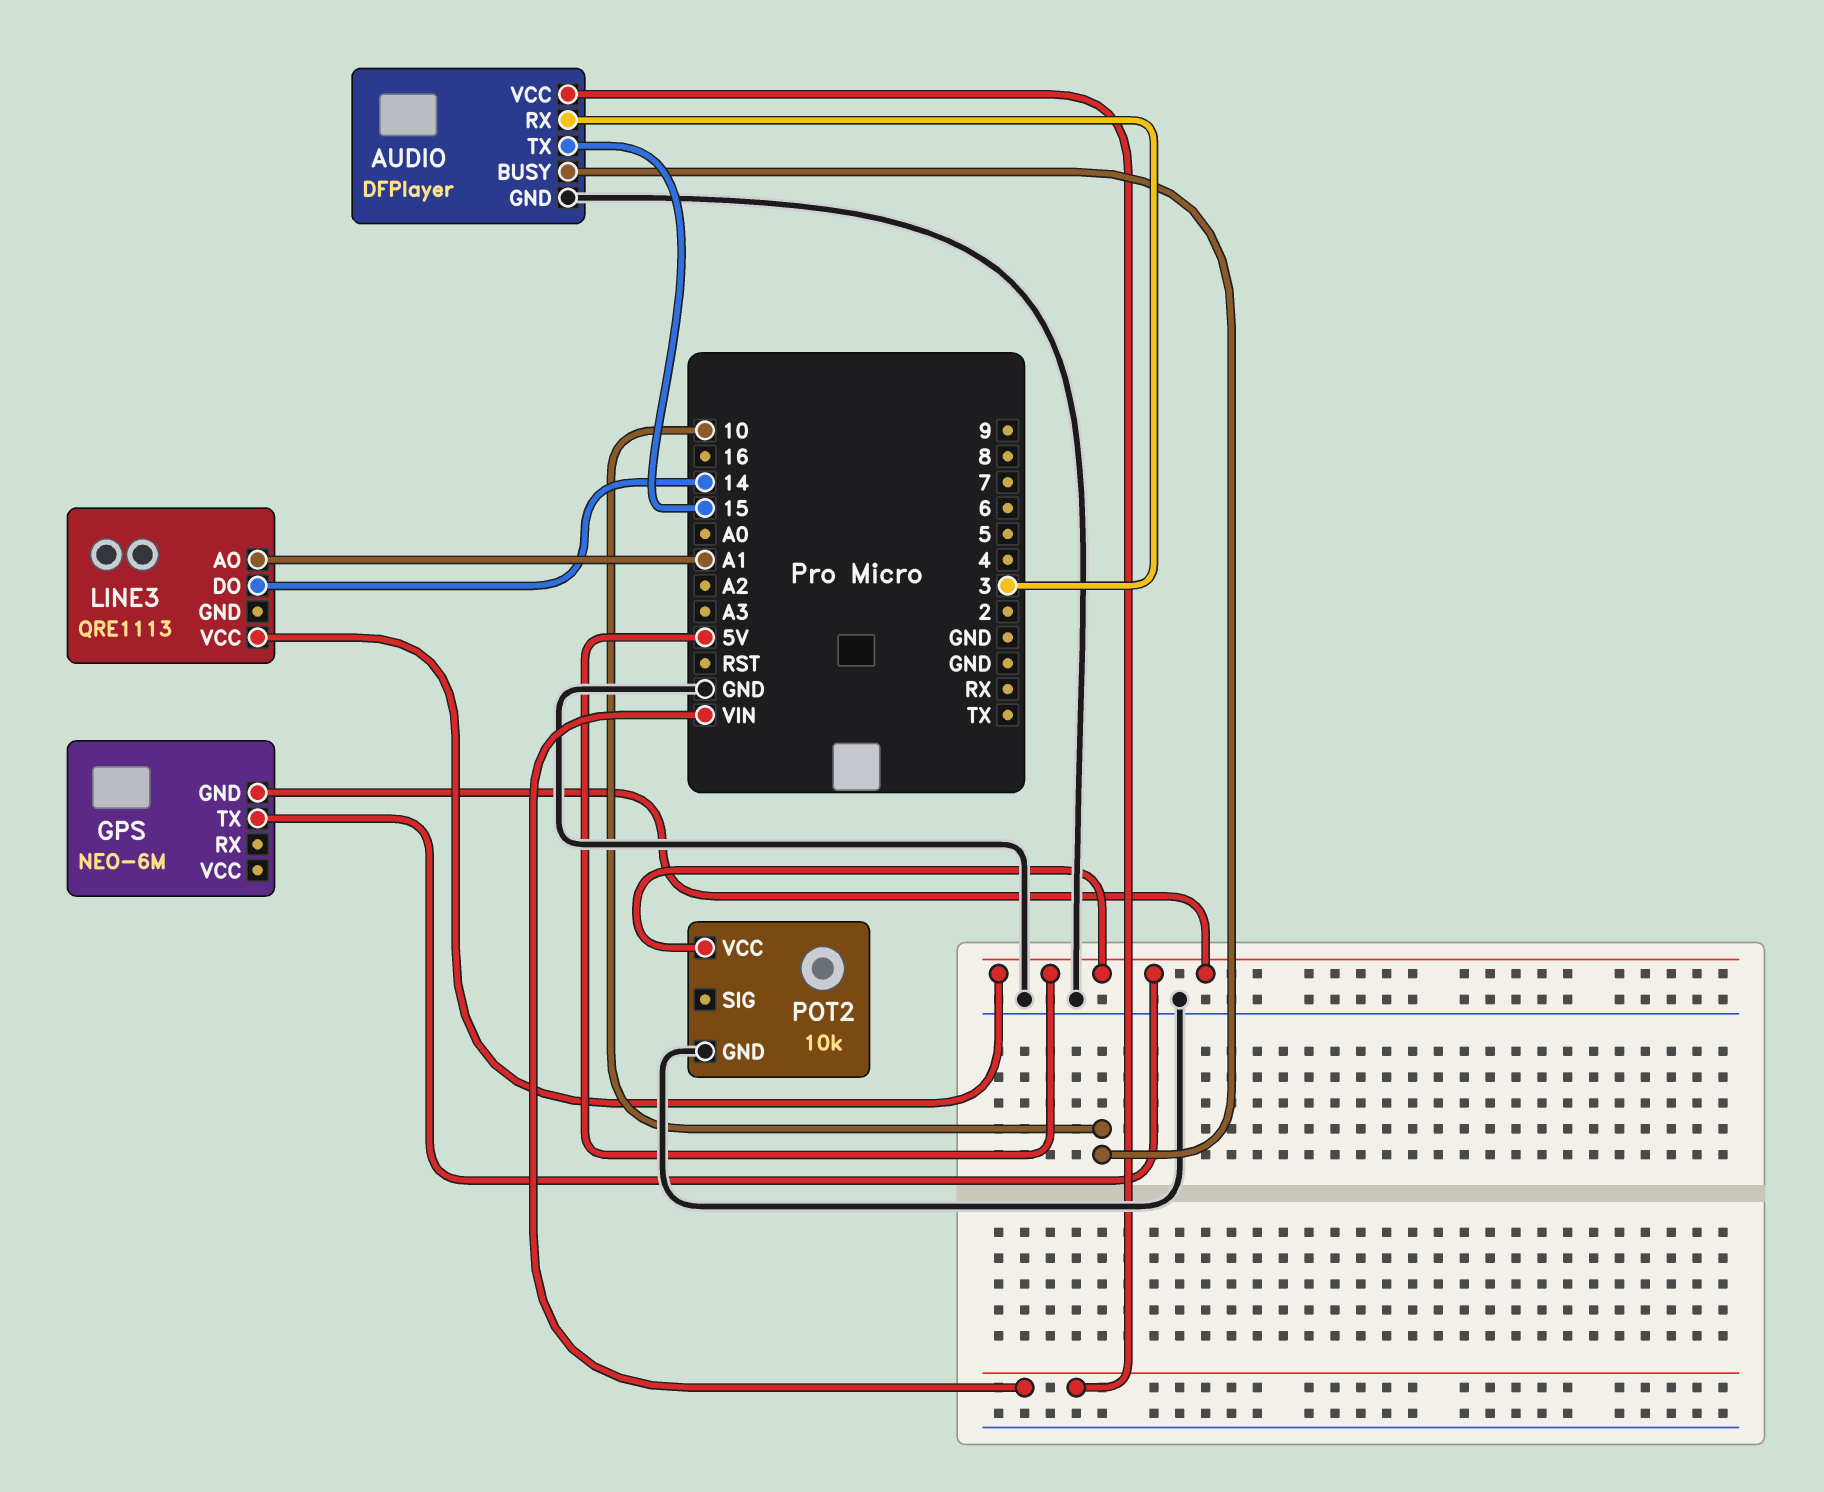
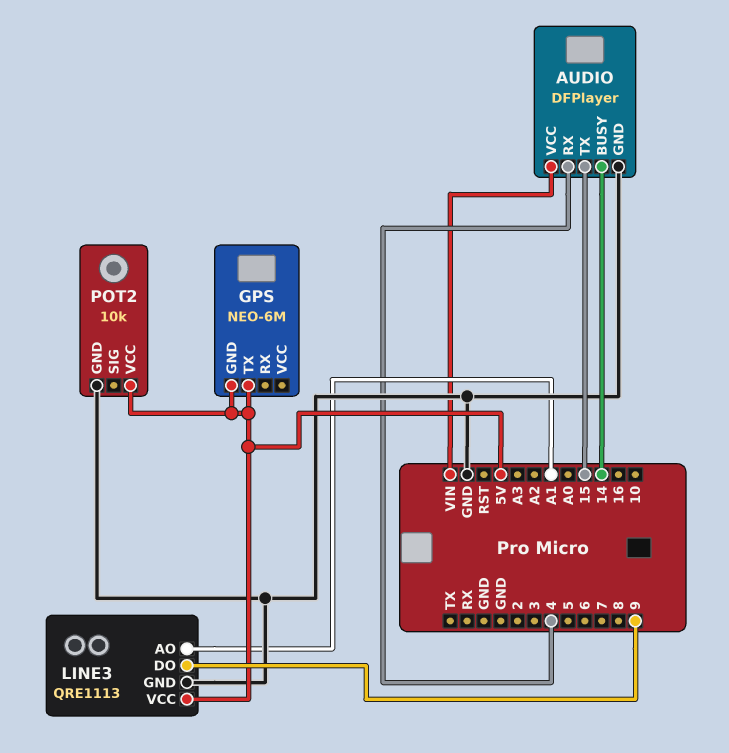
AUDIO pin BUSY: 10 -> 14
AUDIO pin RX: 3 -> 4
LINE3 pin DO: 14 -> 9
LINE3 pin GND: none -> GND

